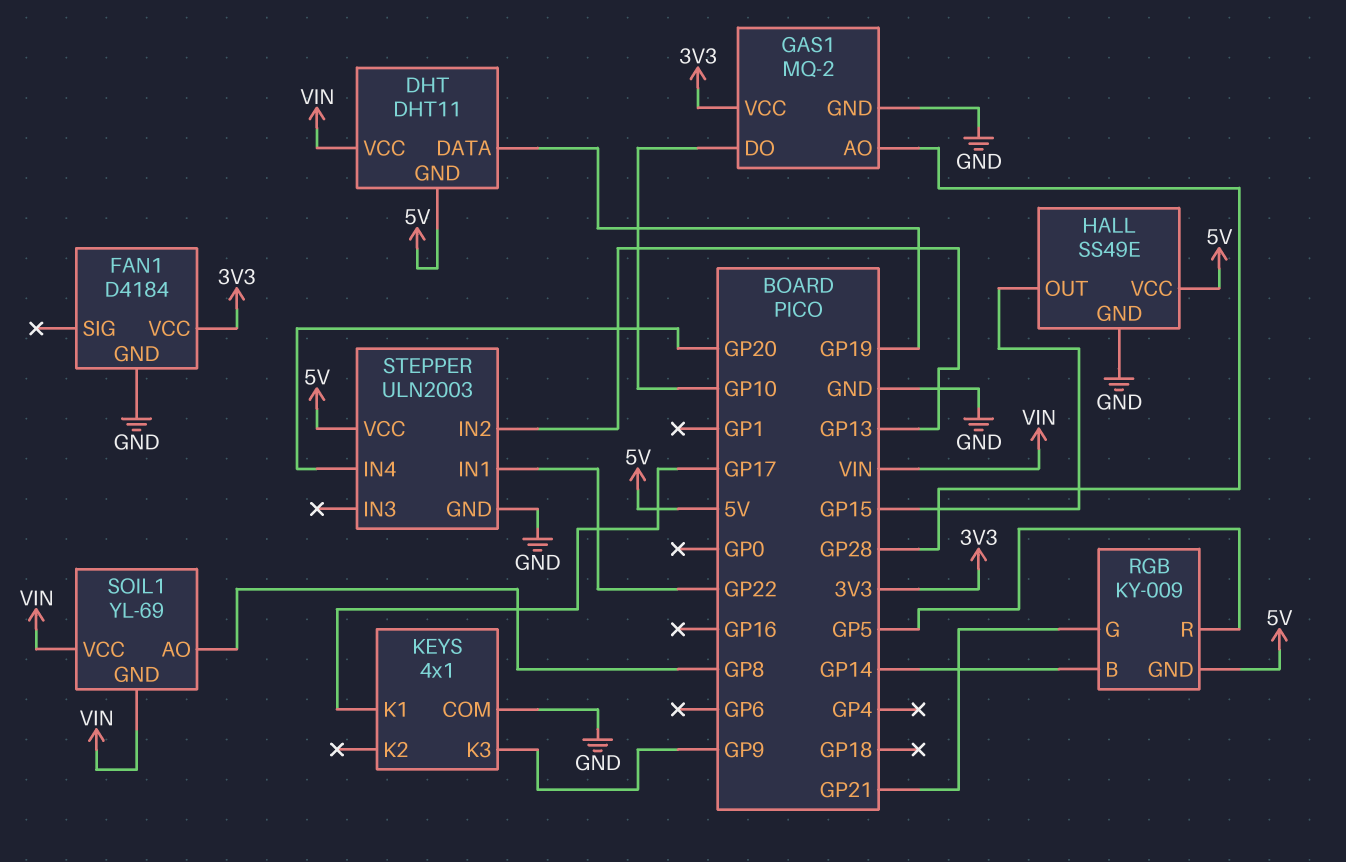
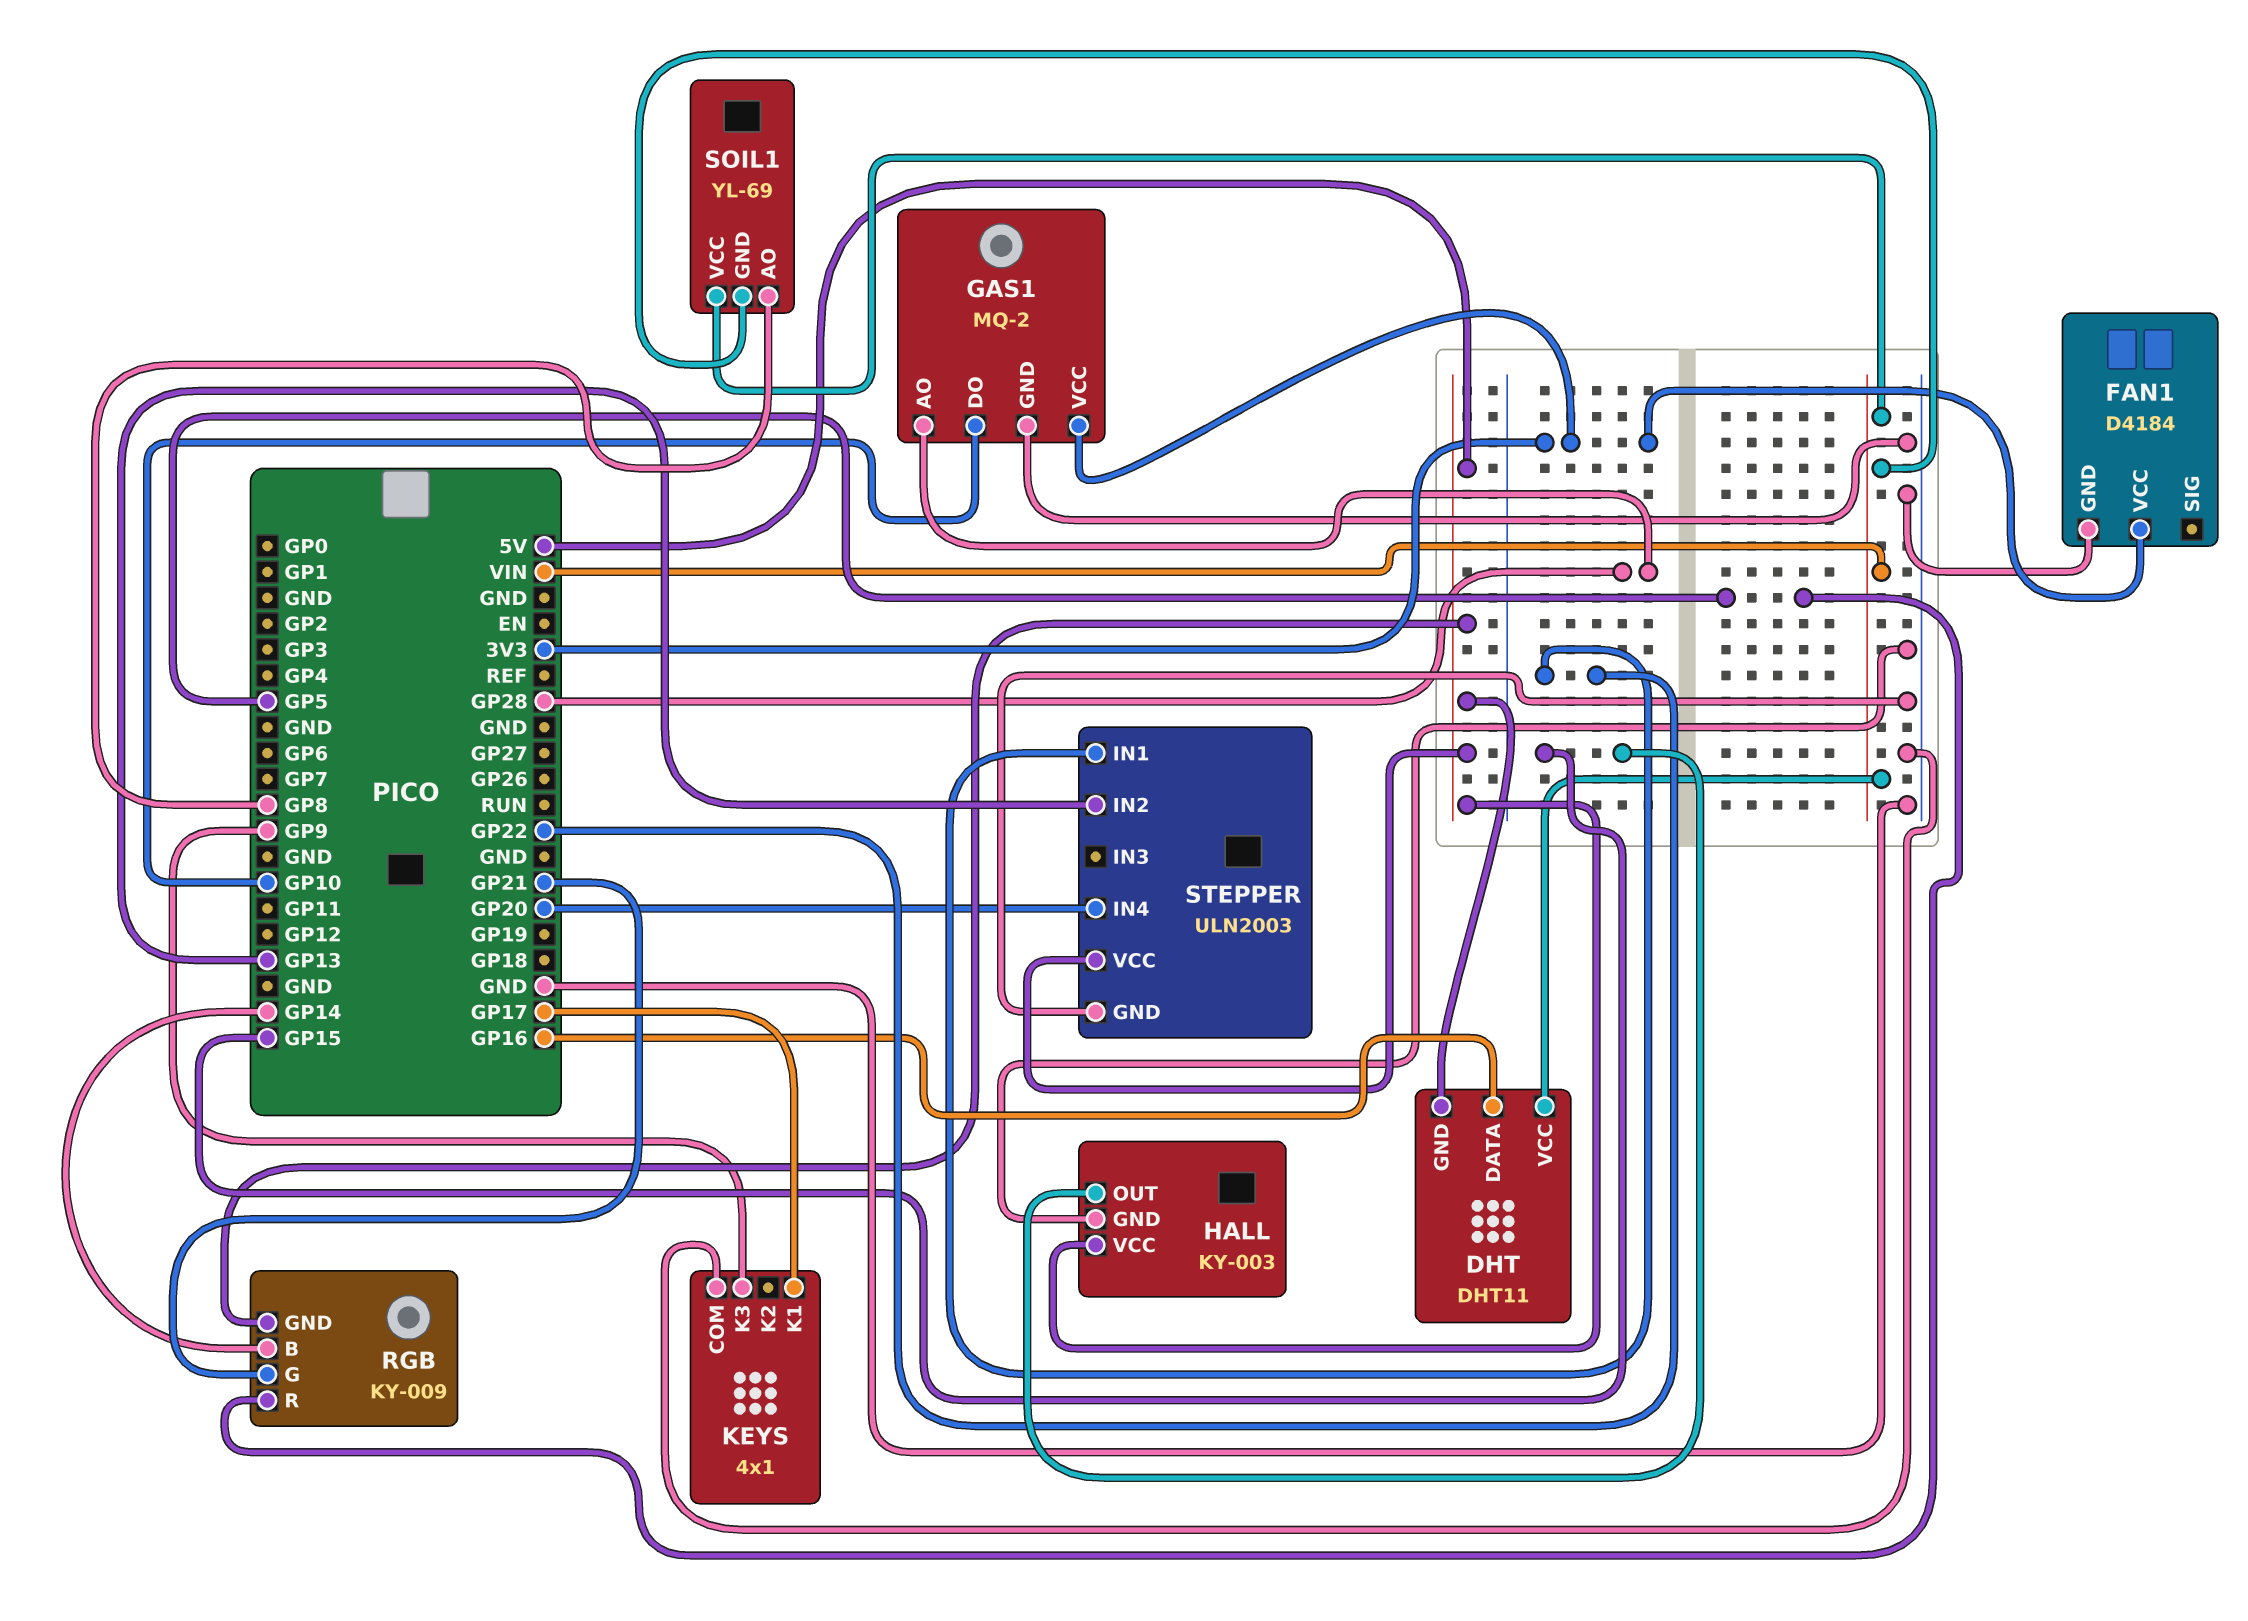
DHT pin DATA: GP19 -> GP16
HALL: SS49E -> KY-003

